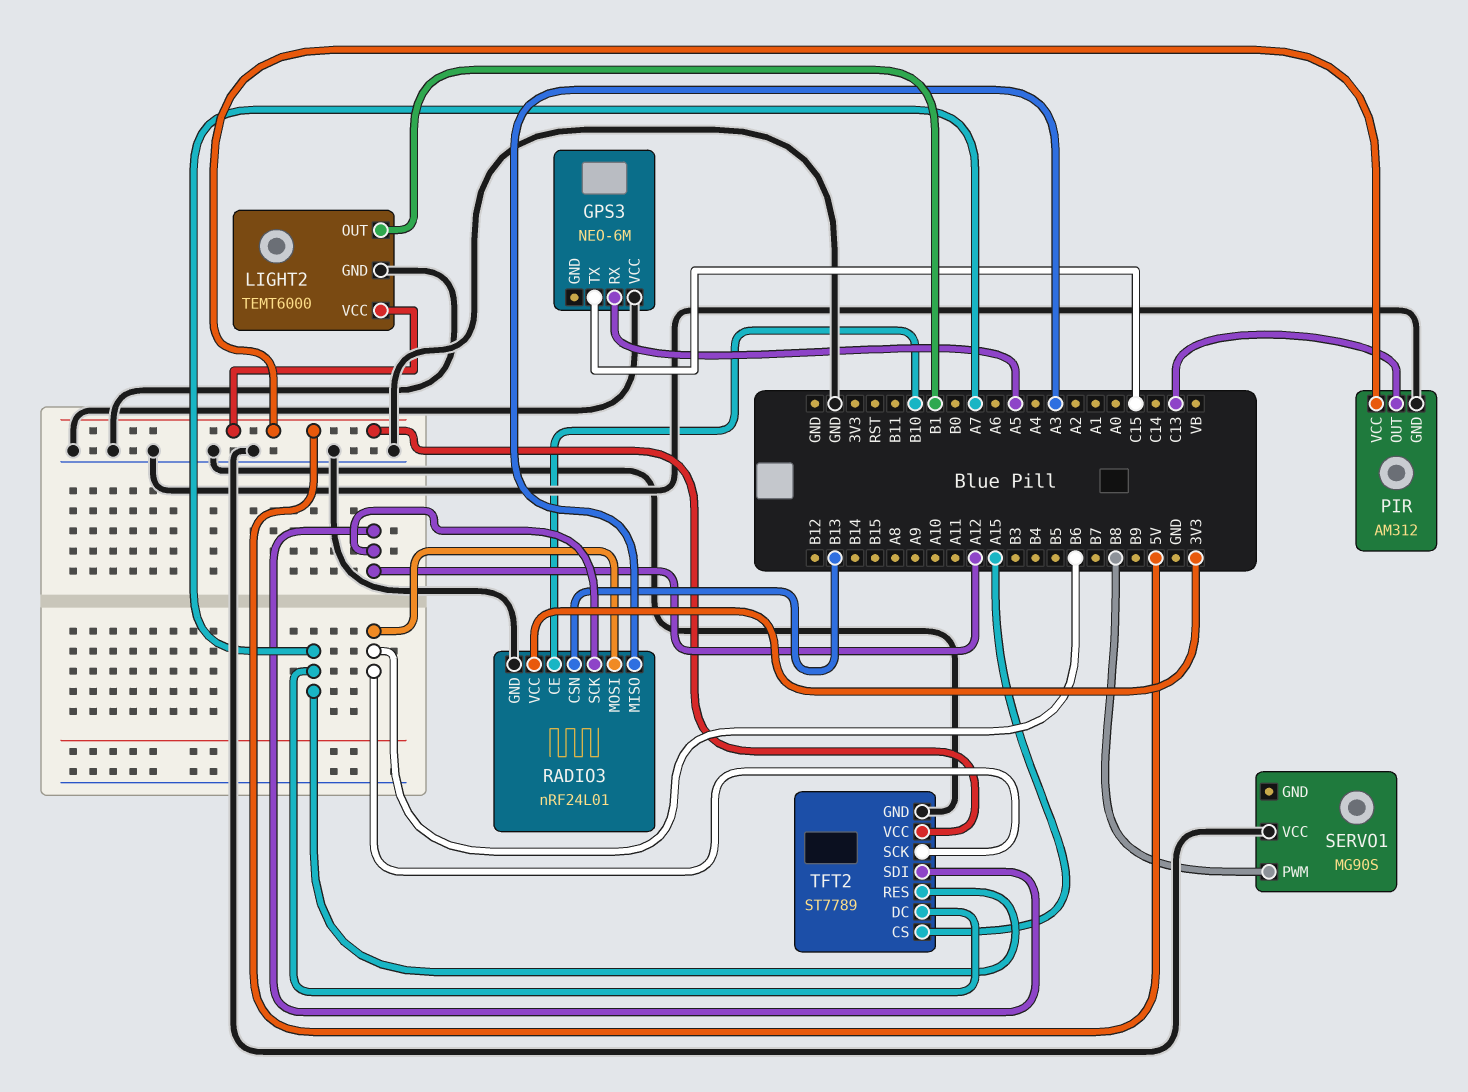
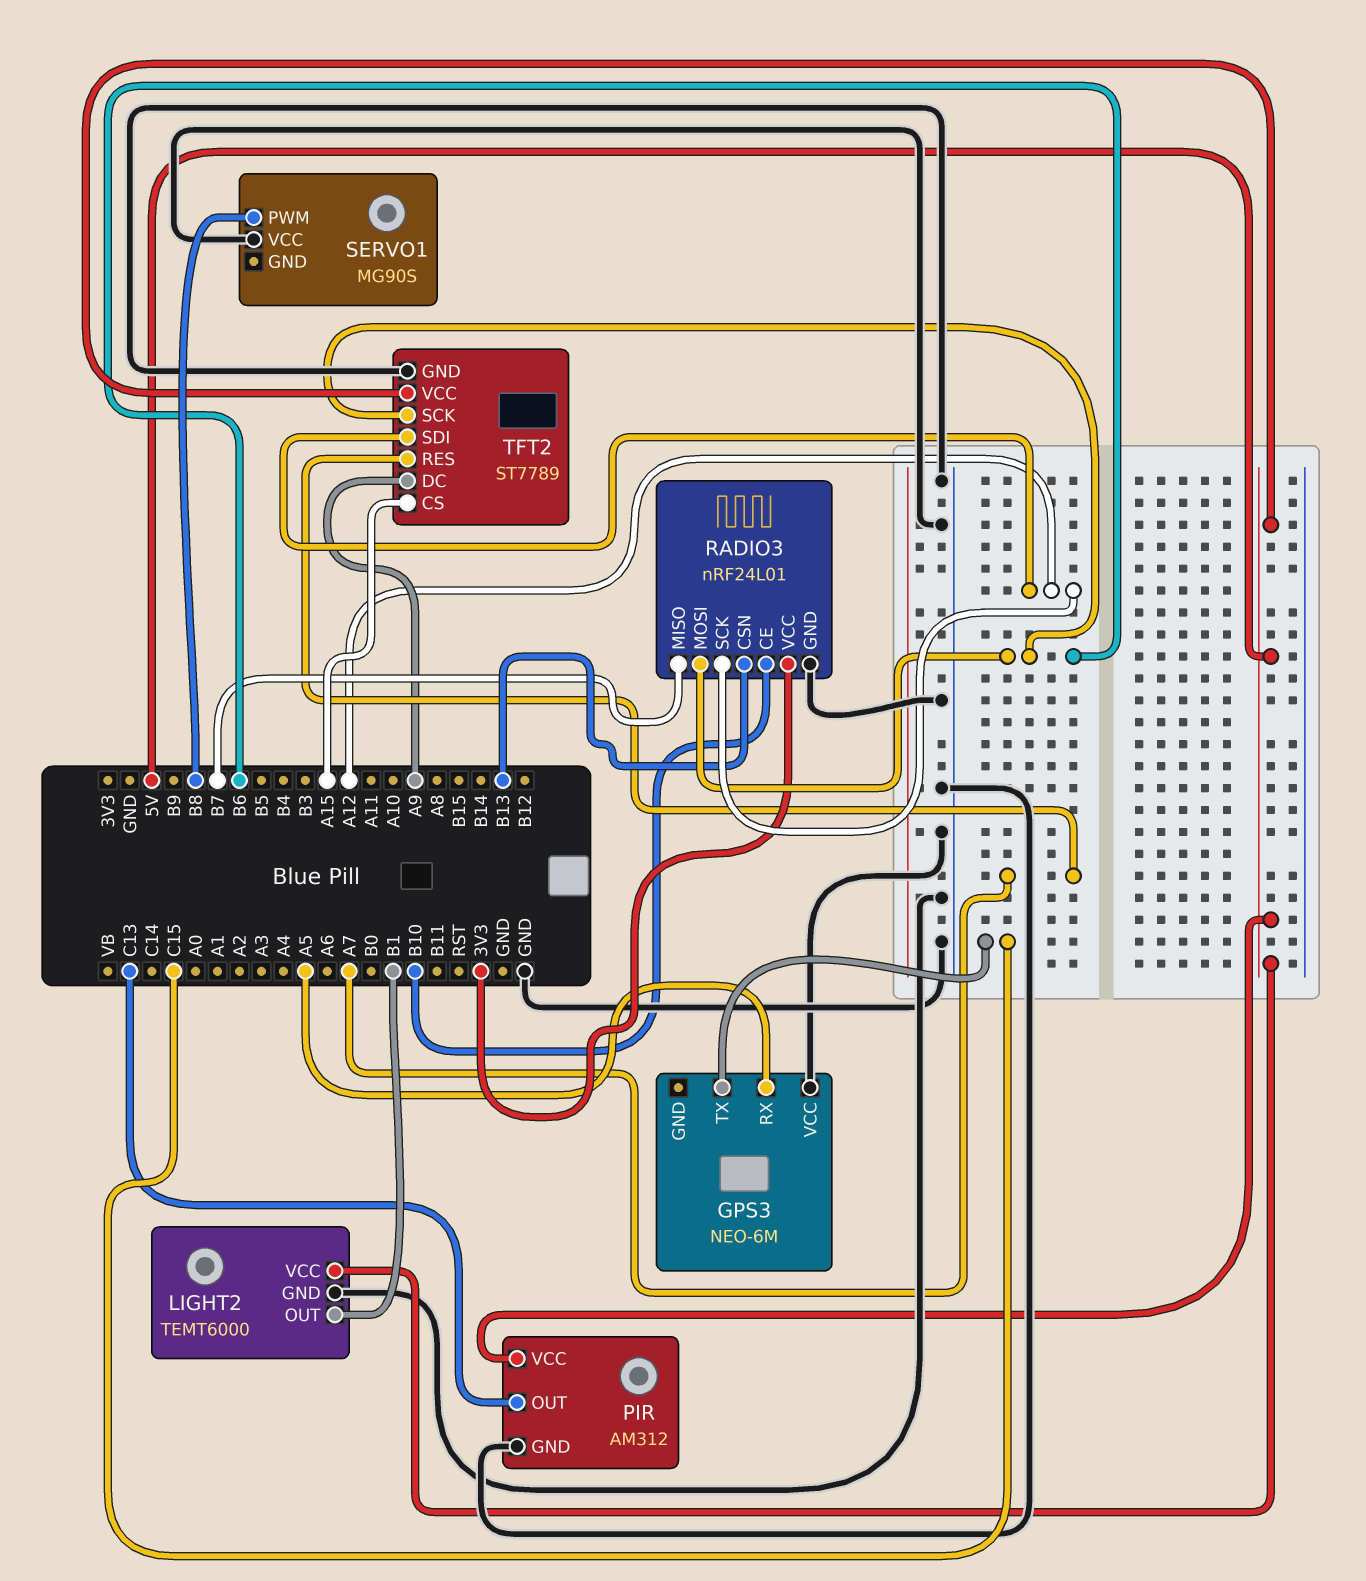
RADIO3 pin MISO: A3 -> B7
TFT2 pin DC: A7 -> A9

